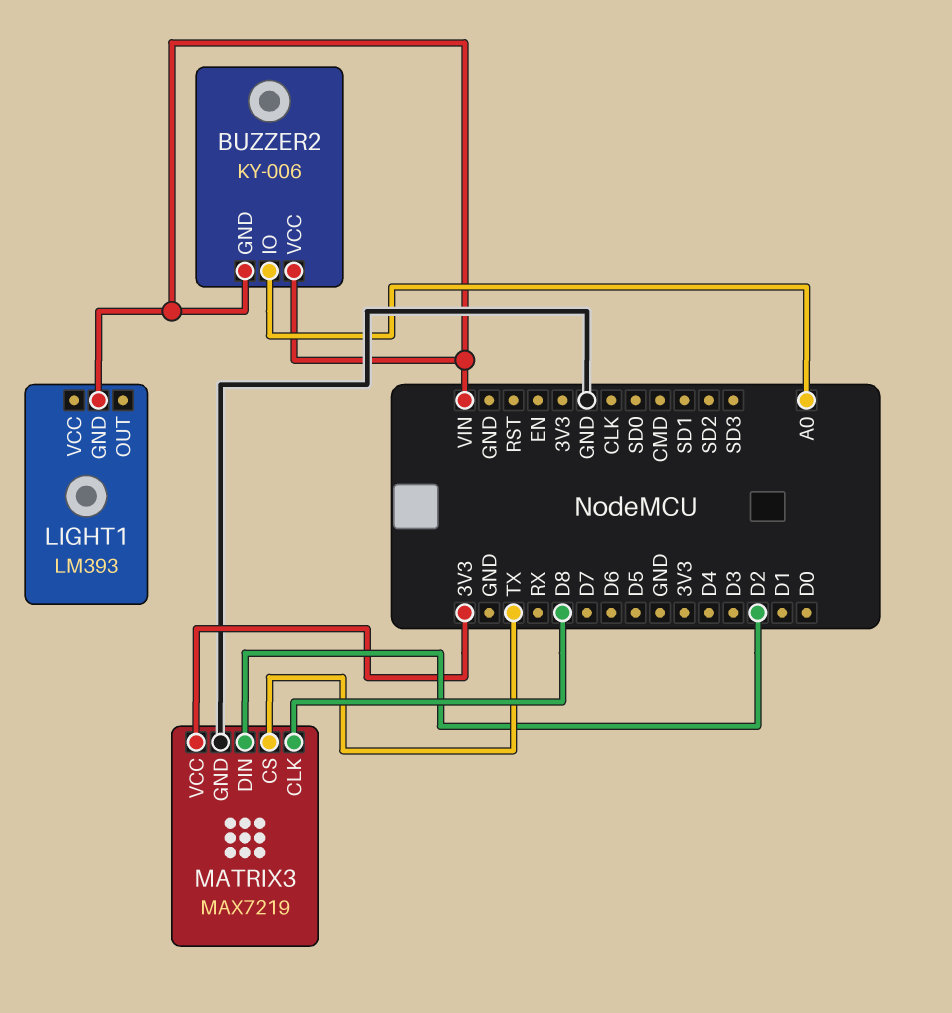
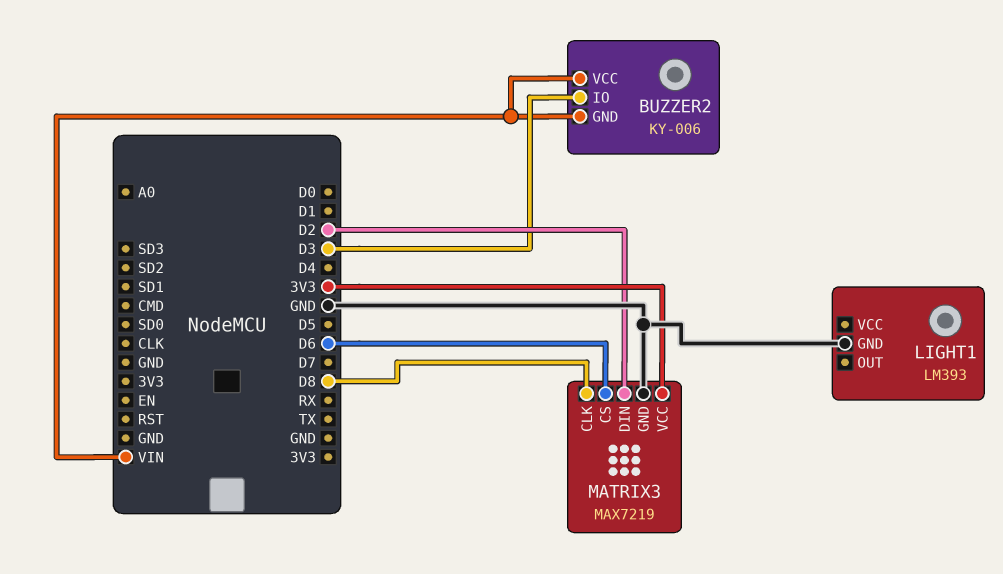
BUZZER2 pin IO: A0 -> D3
LIGHT1 pin GND: VIN -> GND
MATRIX3 pin CS: TX -> D6

